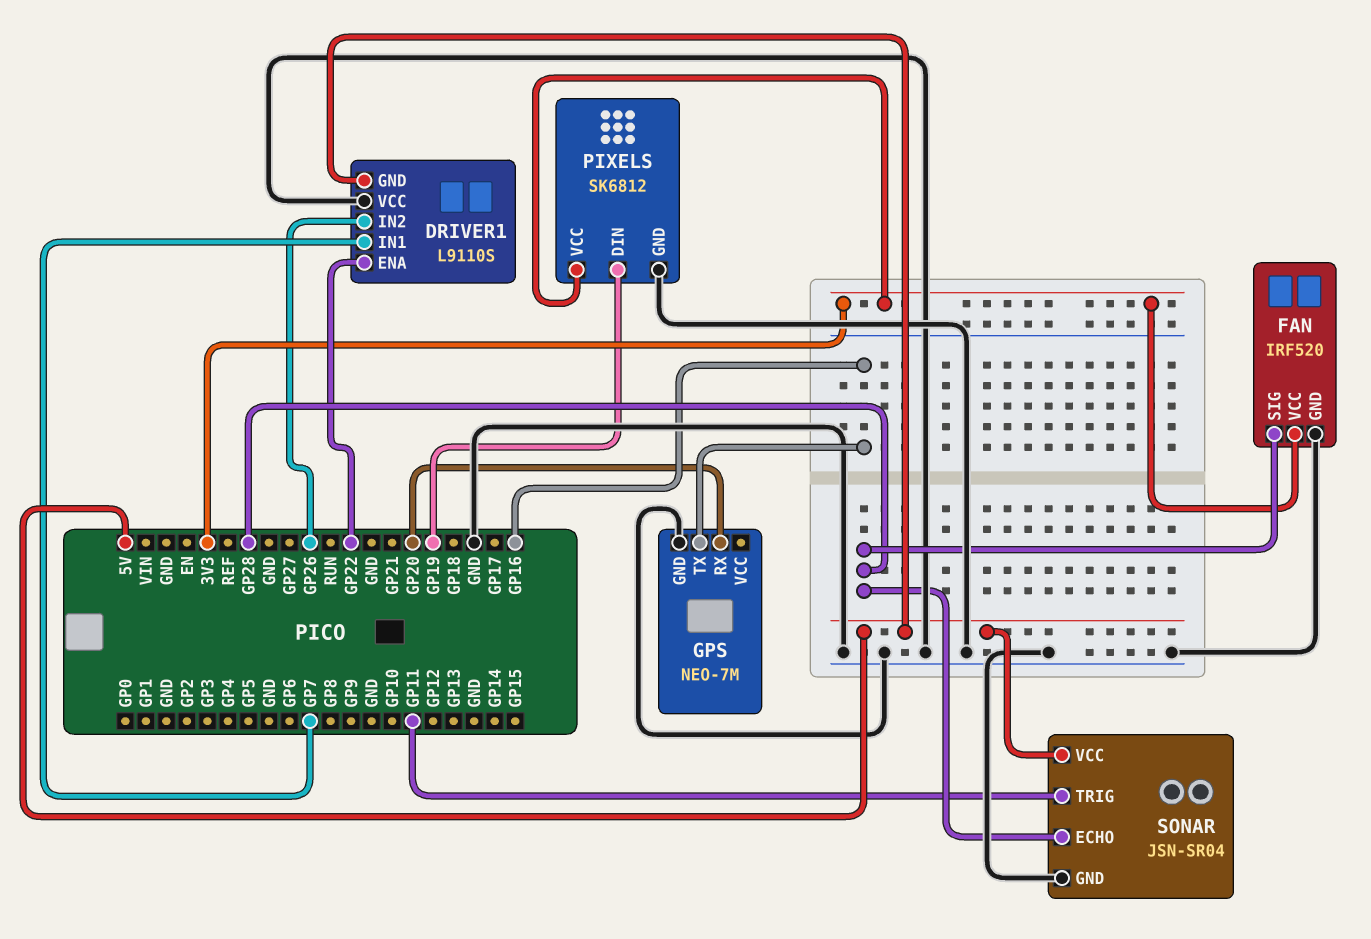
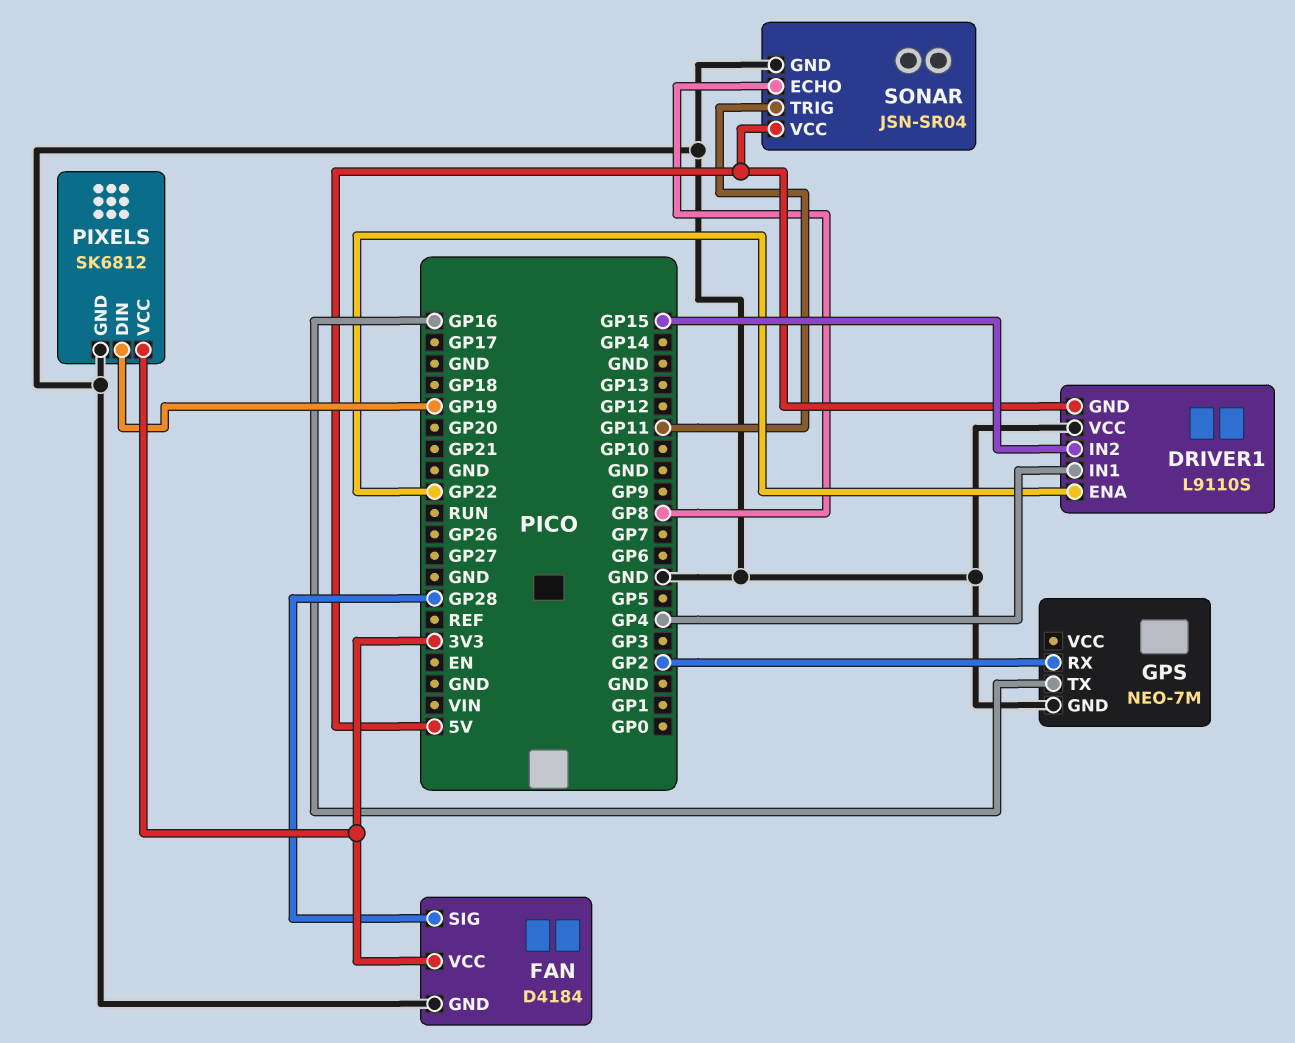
DRIVER1 pin IN1: GP7 -> GP4
DRIVER1 pin IN2: GP26 -> GP15
FAN: IRF520 -> D4184
GPS pin RX: GP20 -> GP2
SONAR pin ECHO: GP28 -> GP8

